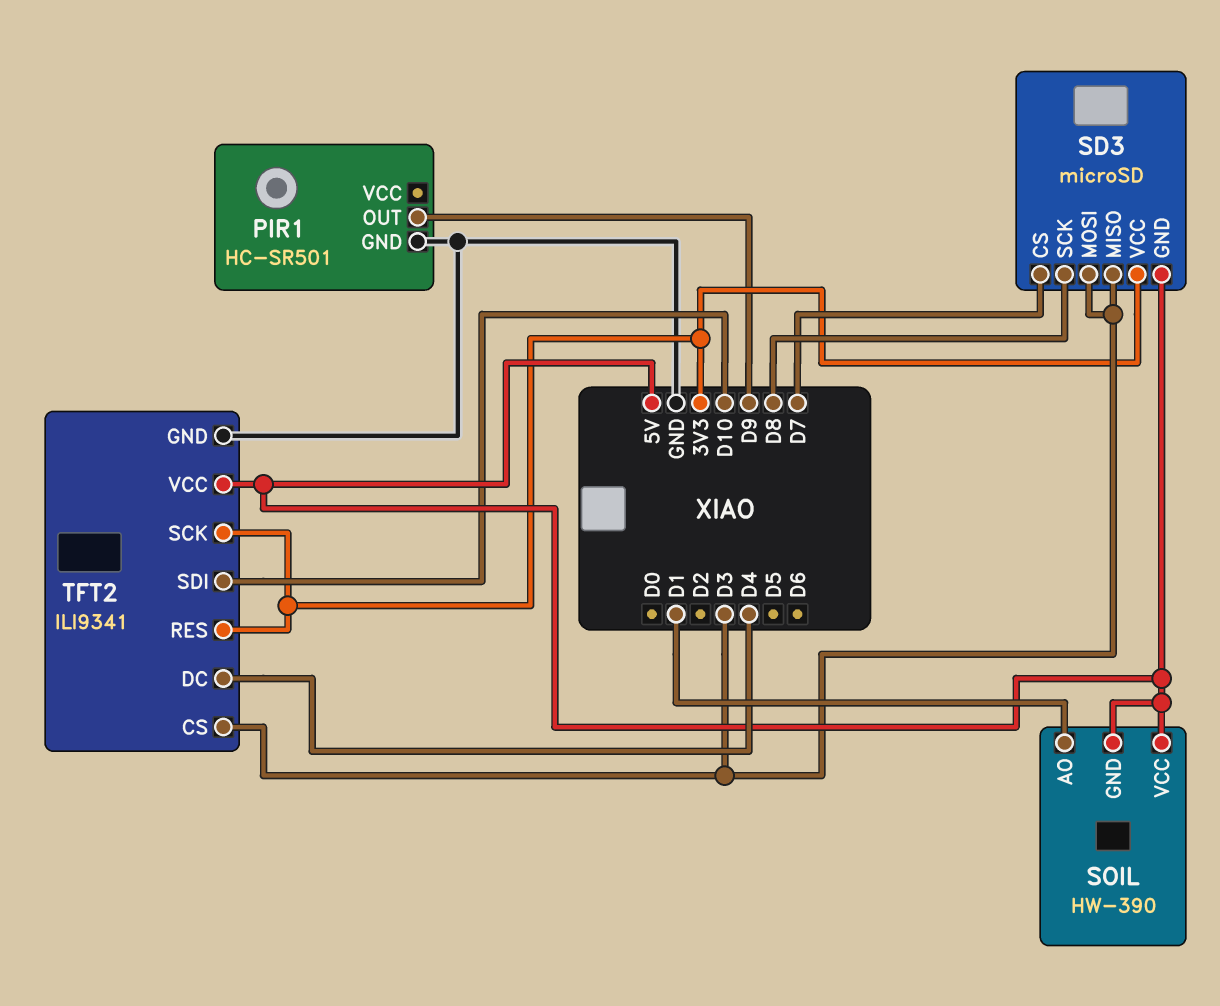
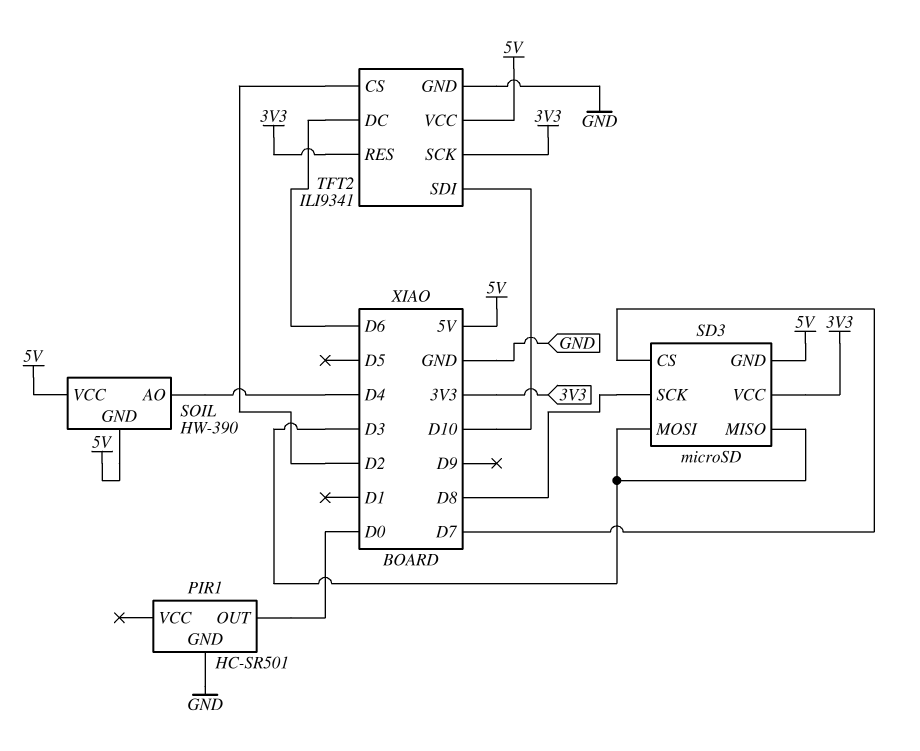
PIR1 pin OUT: D9 -> D0
SOIL pin AO: D1 -> D4
TFT2 pin CS: D3 -> D2
TFT2 pin DC: D4 -> D6

